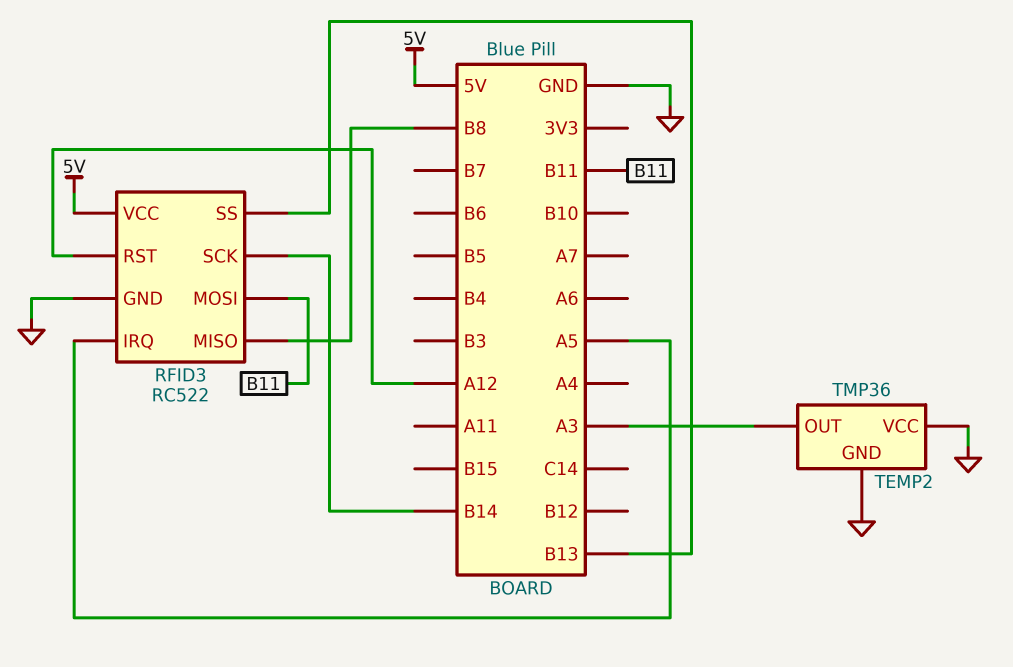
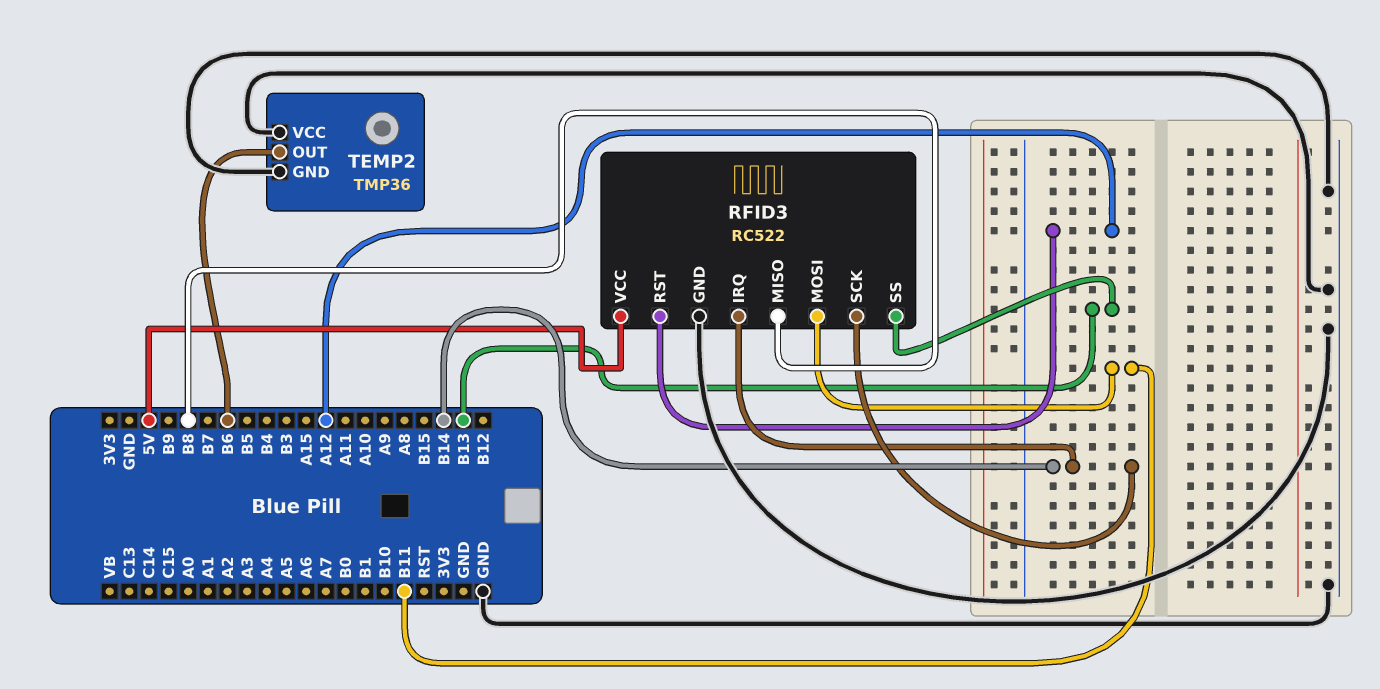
RFID3 pin IRQ: A5 -> B14
TEMP2 pin OUT: A3 -> B6

